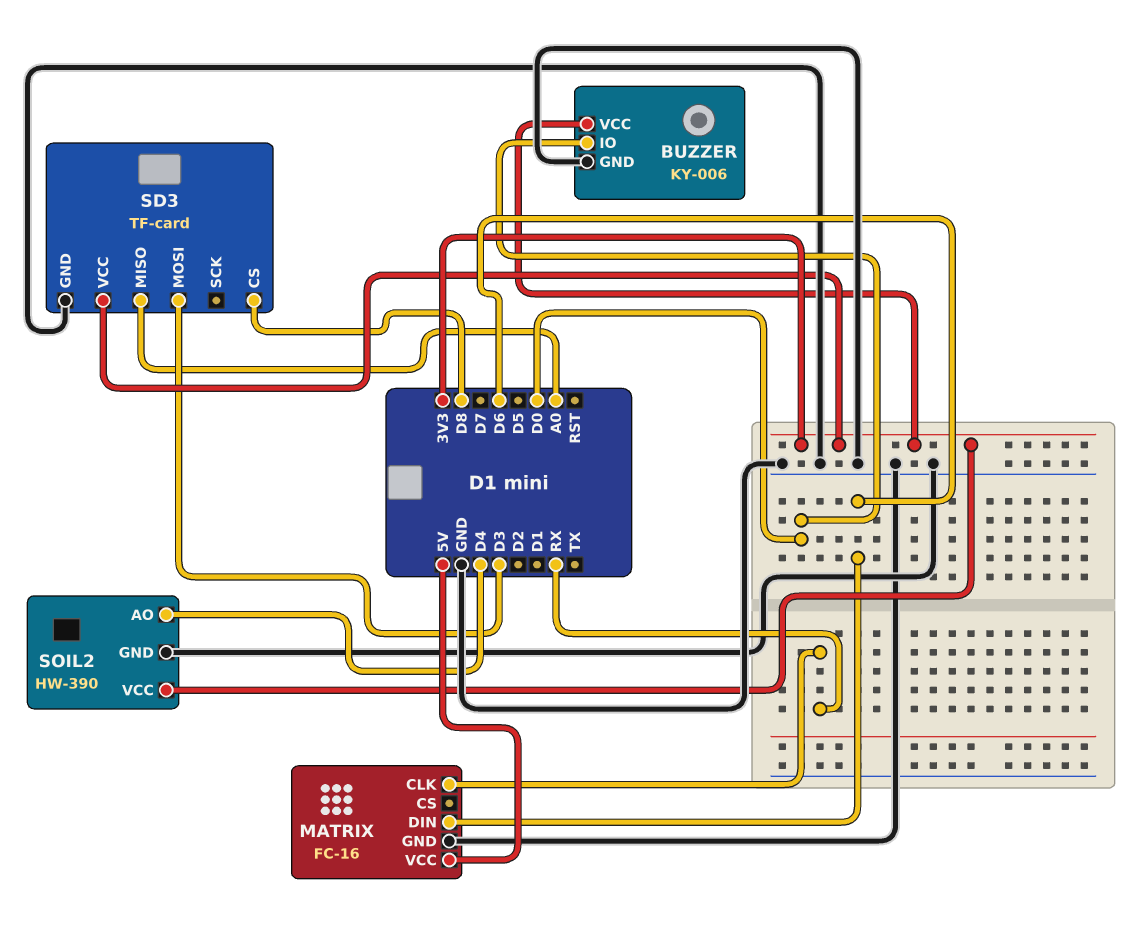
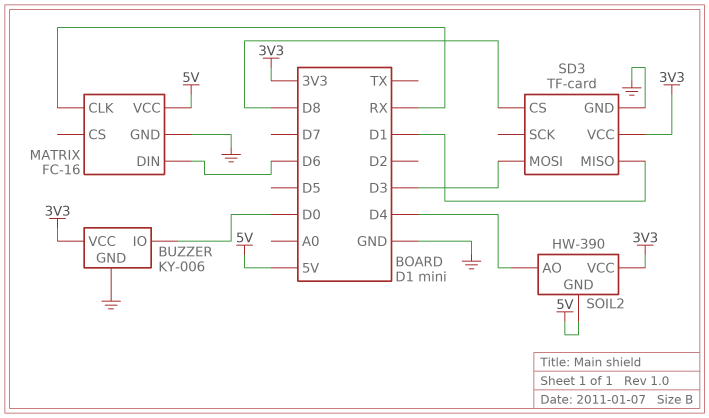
SD3 pin MISO: A0 -> D1
SOIL2 pin GND: GND -> 5V

